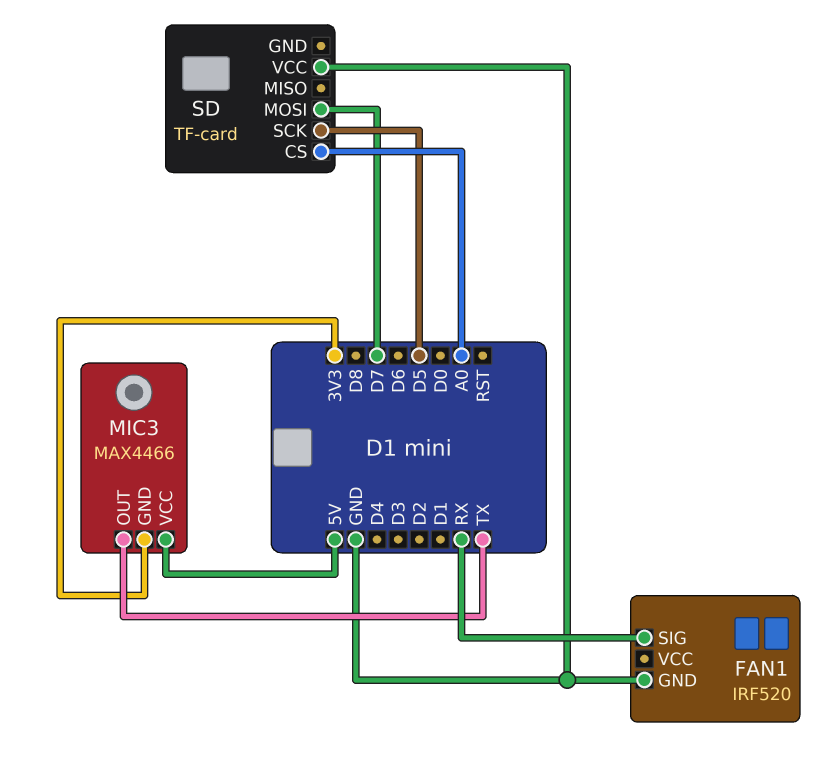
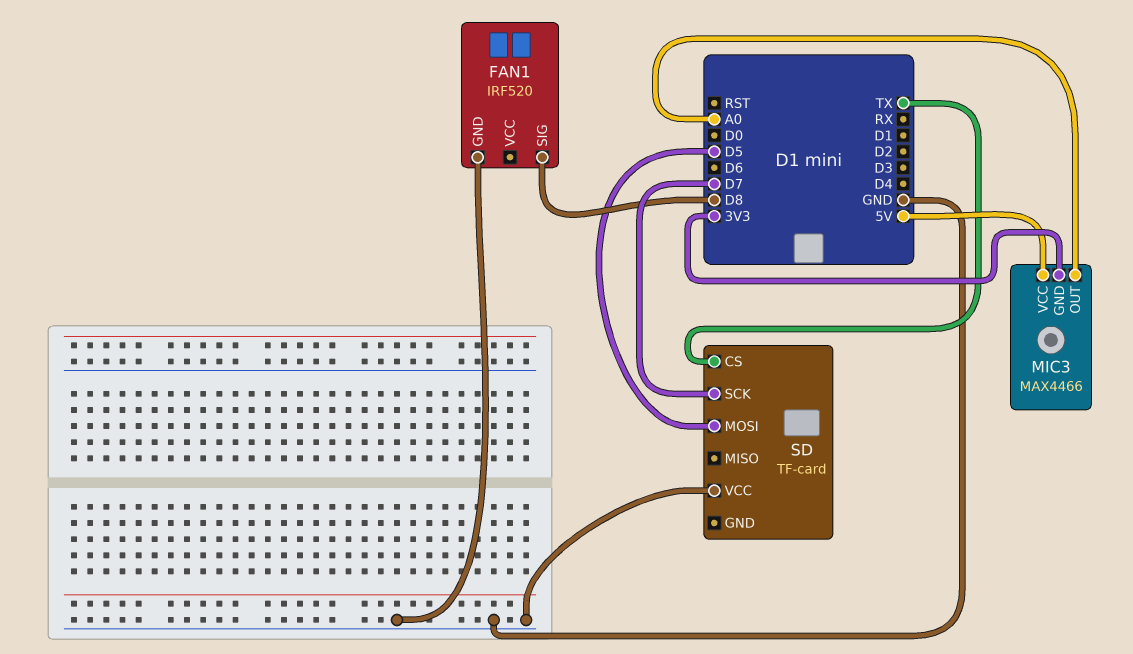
FAN1 pin SIG: RX -> D8
MIC3 pin OUT: TX -> A0
SD pin CS: A0 -> TX
SD pin MOSI: D7 -> D5
SD pin SCK: D5 -> D7

